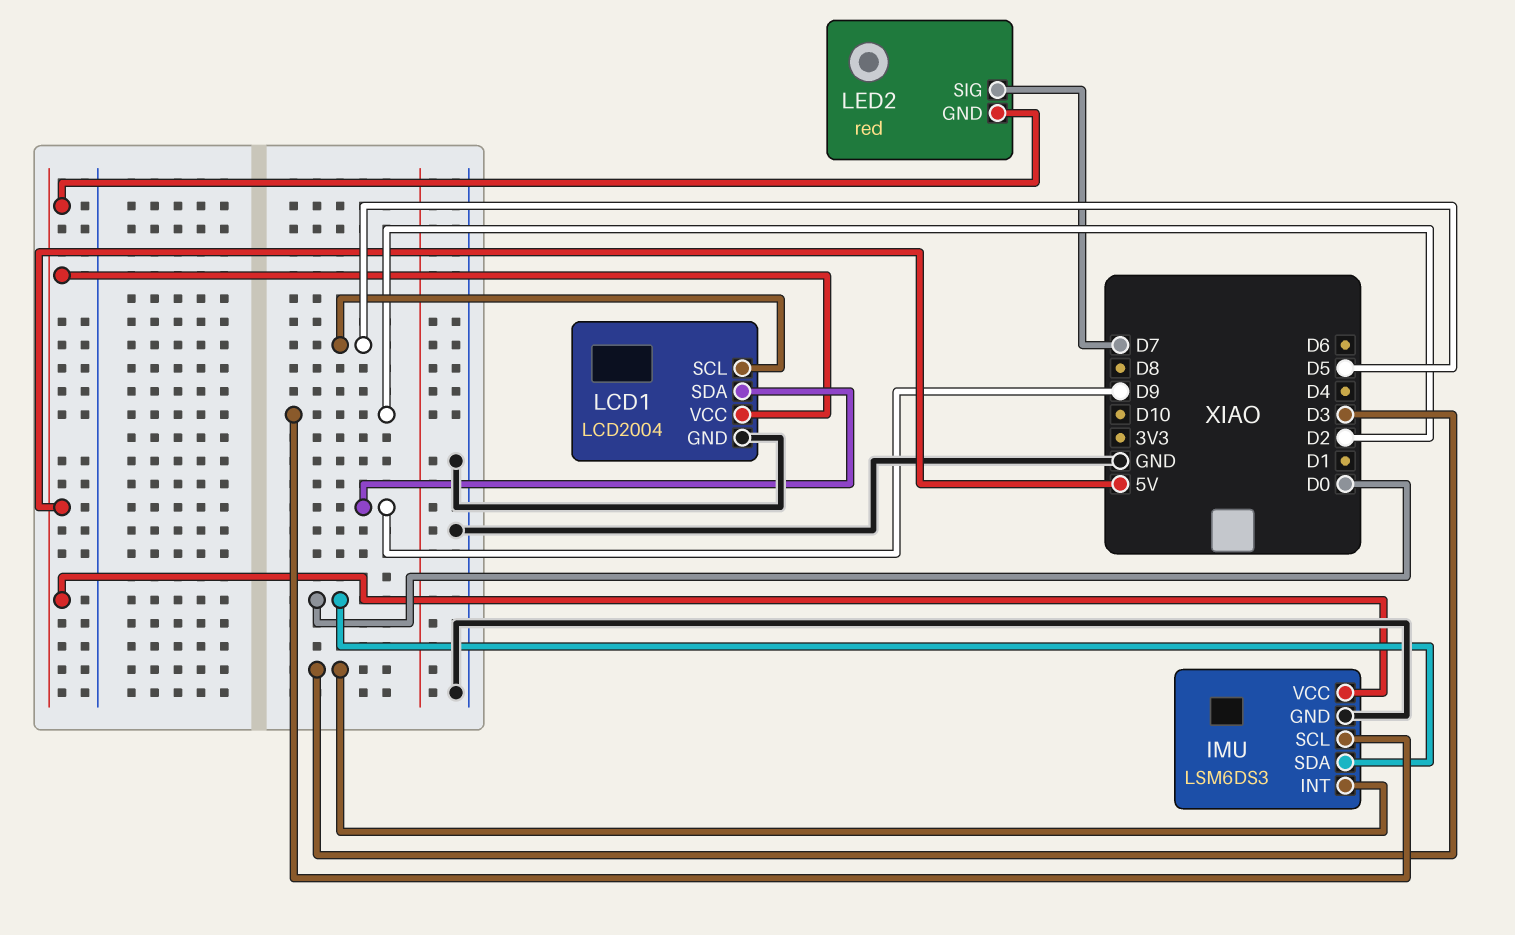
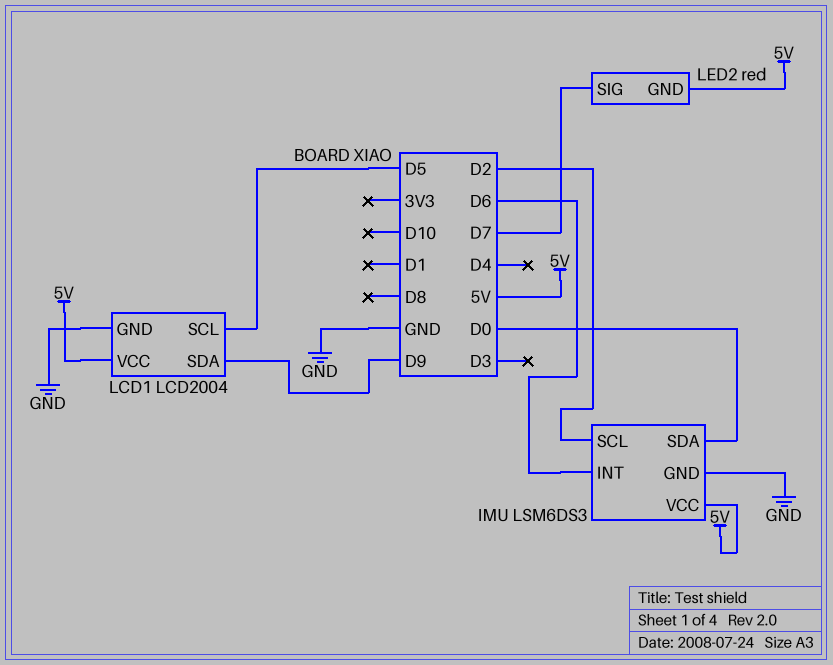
IMU pin INT: D3 -> D6

